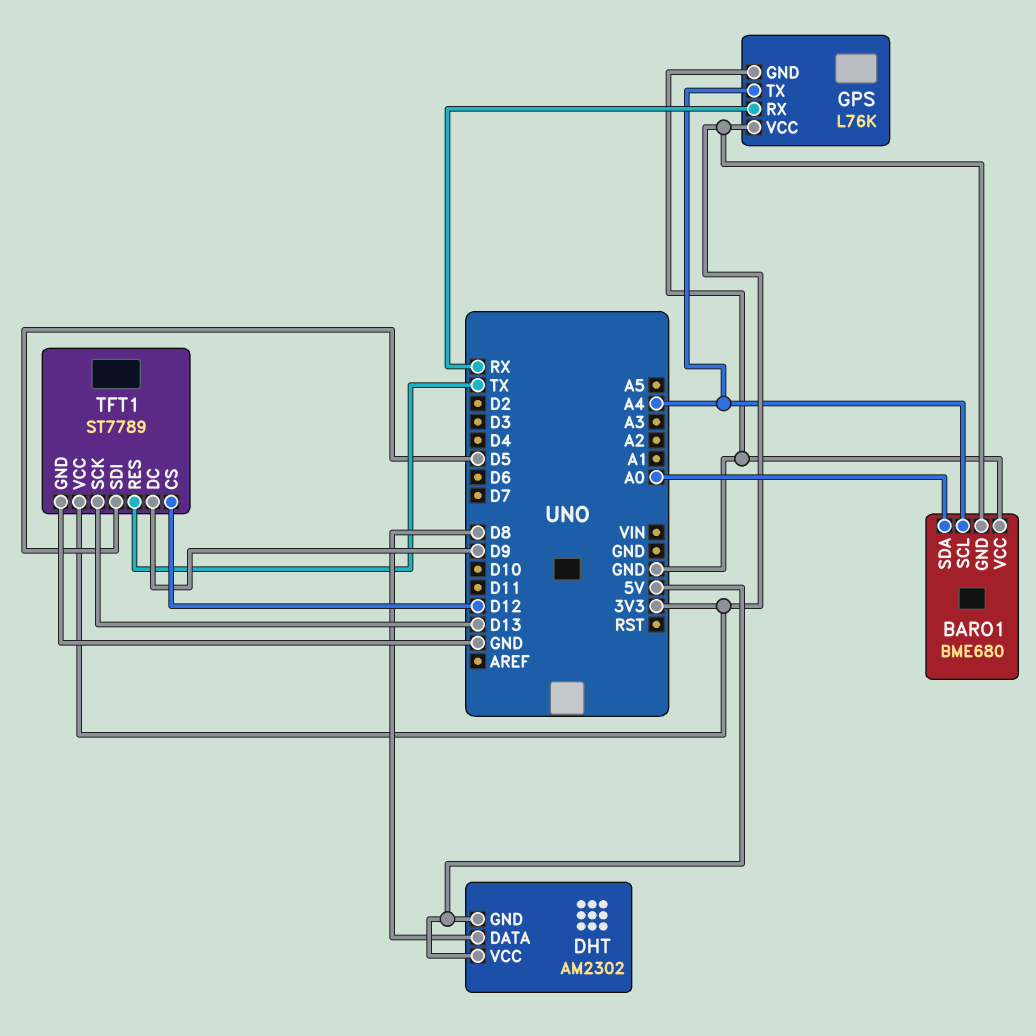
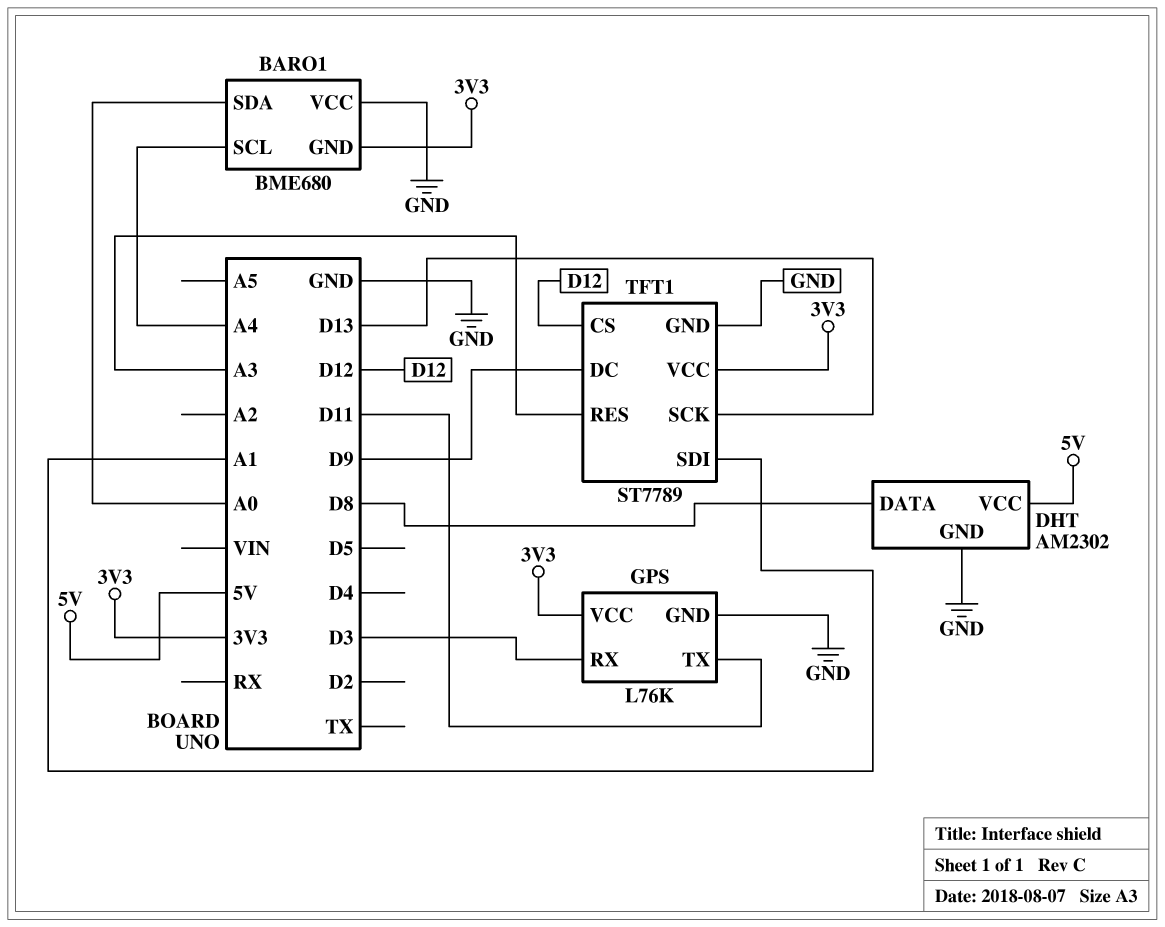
DHT pin GND: 5V -> GND
GPS pin RX: RX -> D3
GPS pin TX: A4 -> D11
TFT1 pin RES: TX -> A3
TFT1 pin SDI: D5 -> A1

